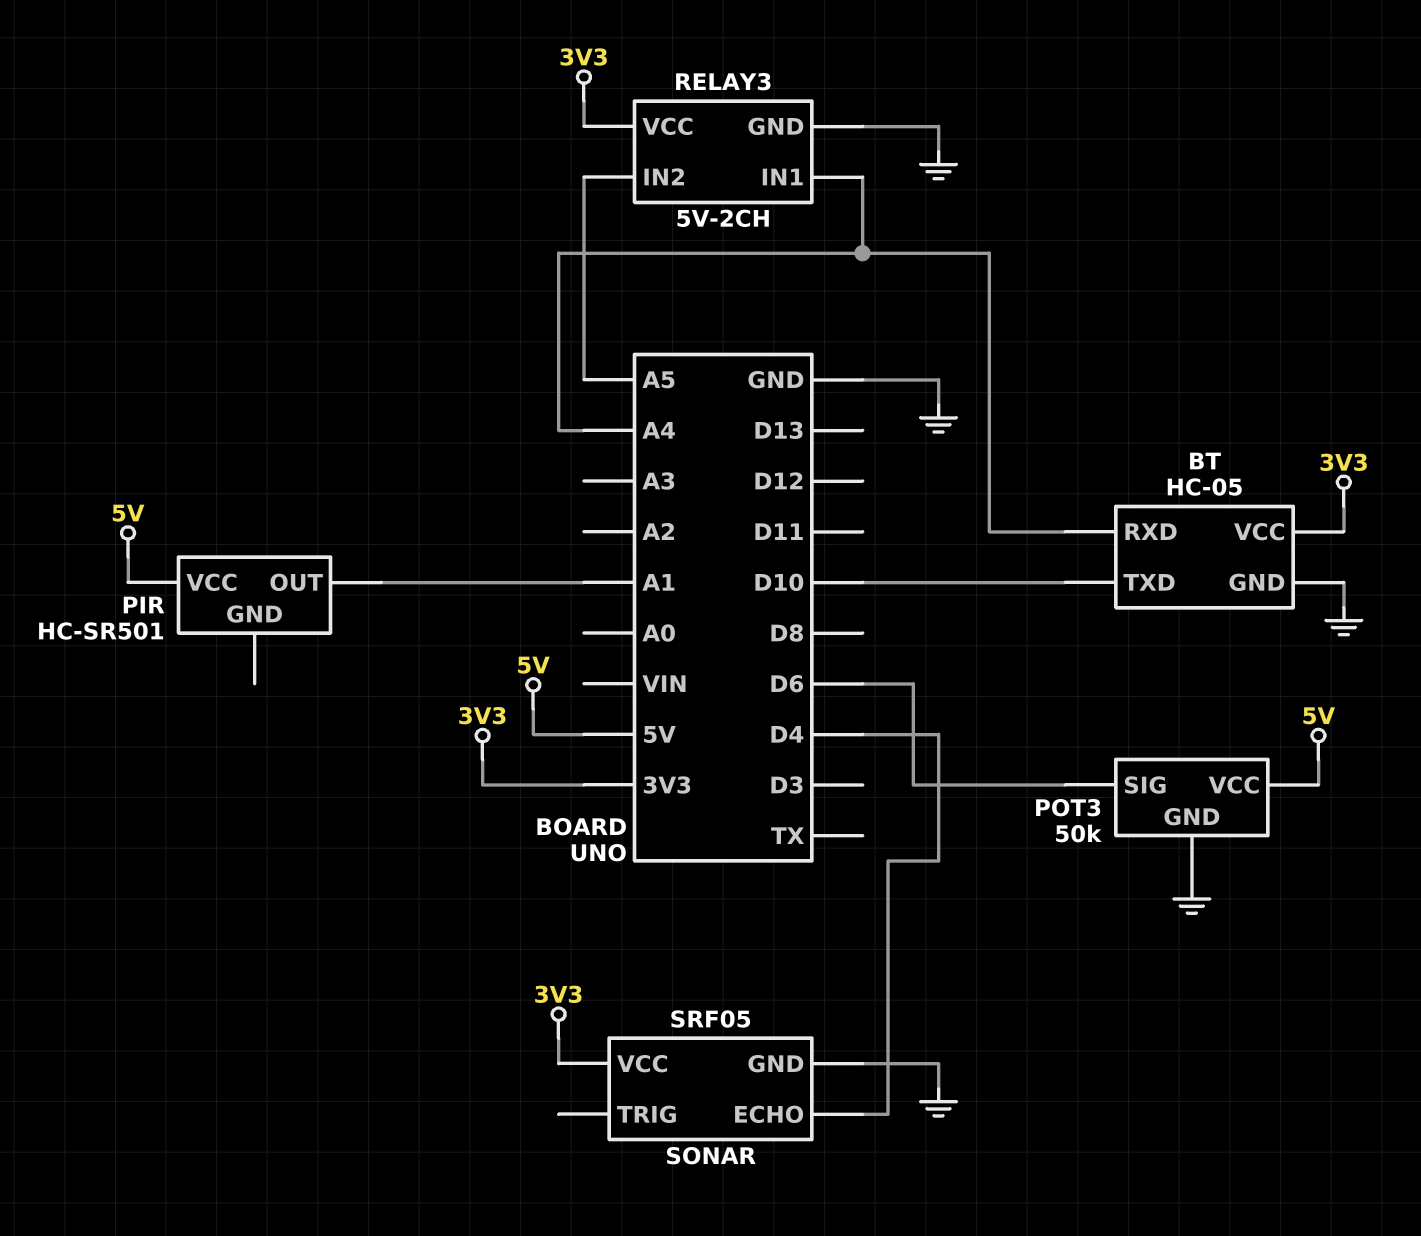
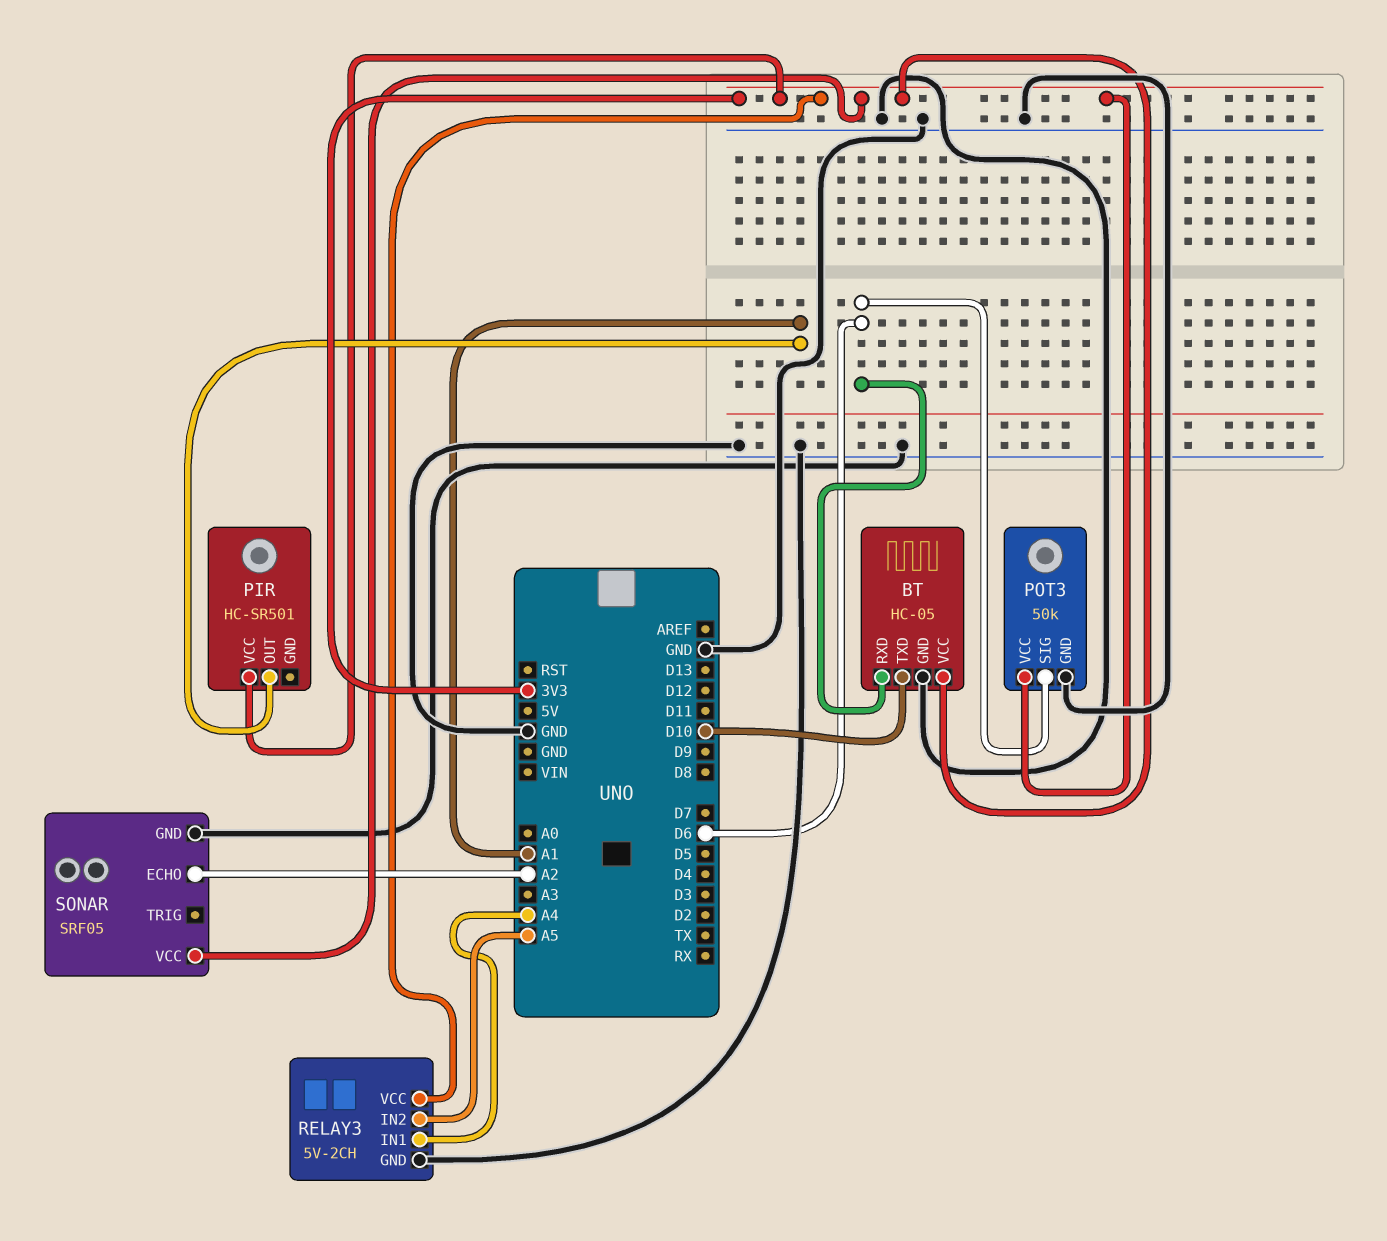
BT pin RXD: A4 -> D6
PIR pin VCC: 5V -> 3V3
POT3 pin VCC: 5V -> 3V3
SONAR pin ECHO: D4 -> A2

